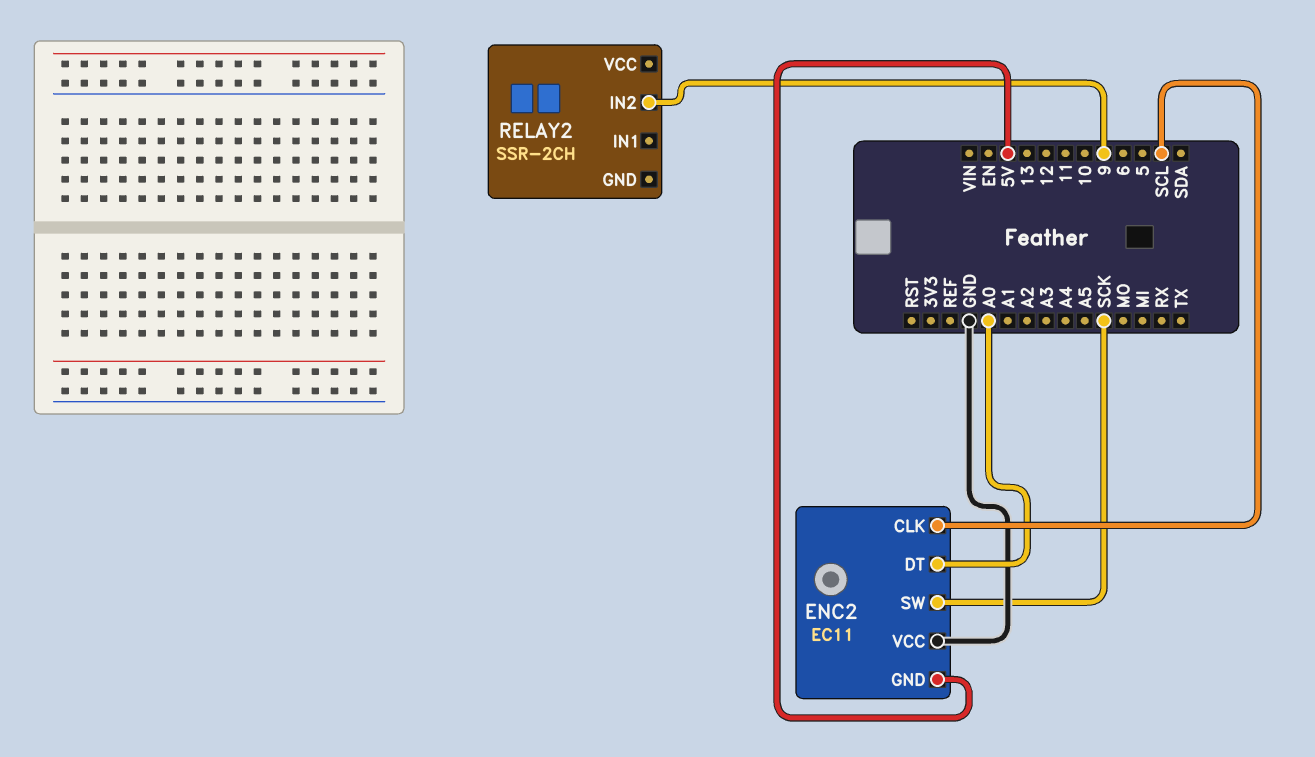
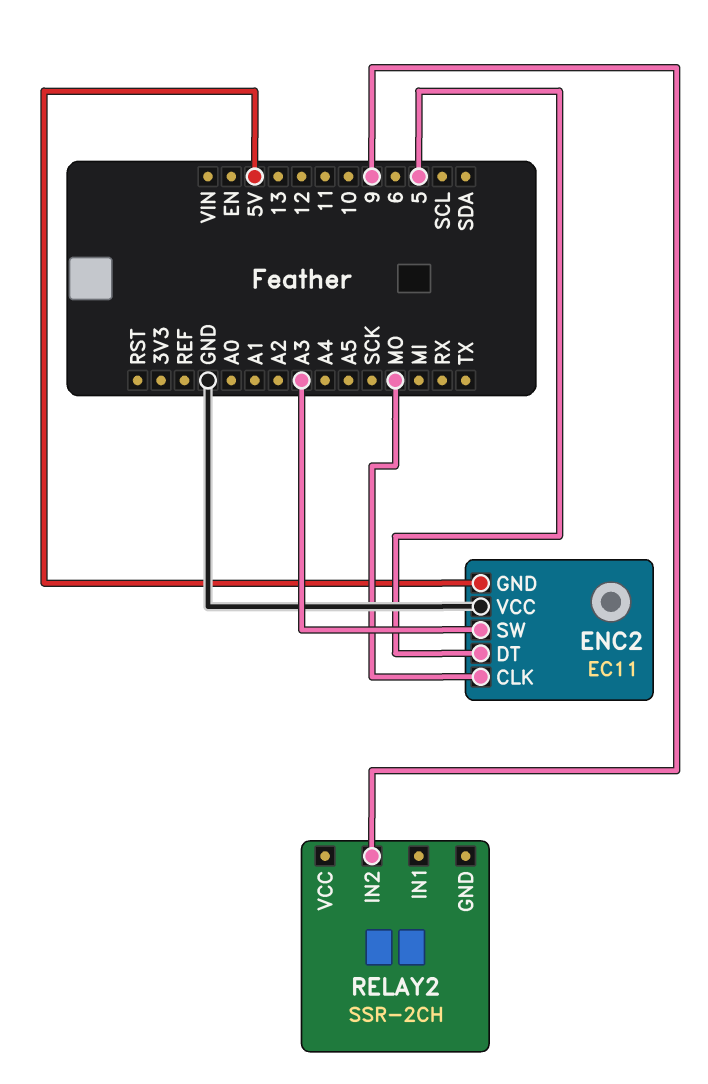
ENC2 pin CLK: SCL -> MO
ENC2 pin DT: A0 -> 5
ENC2 pin SW: SCK -> A3

